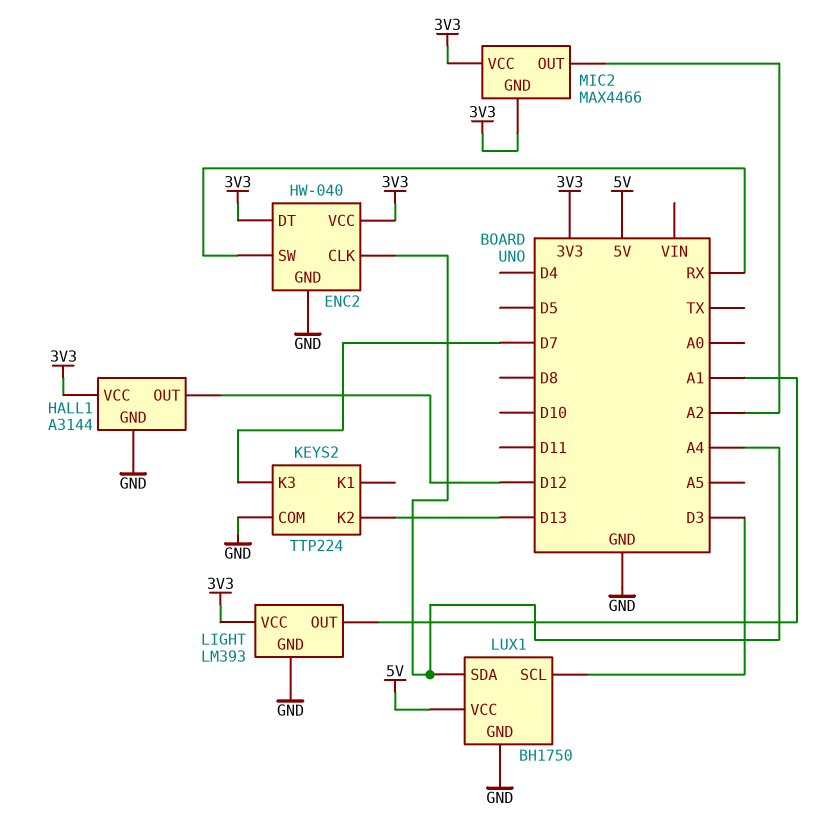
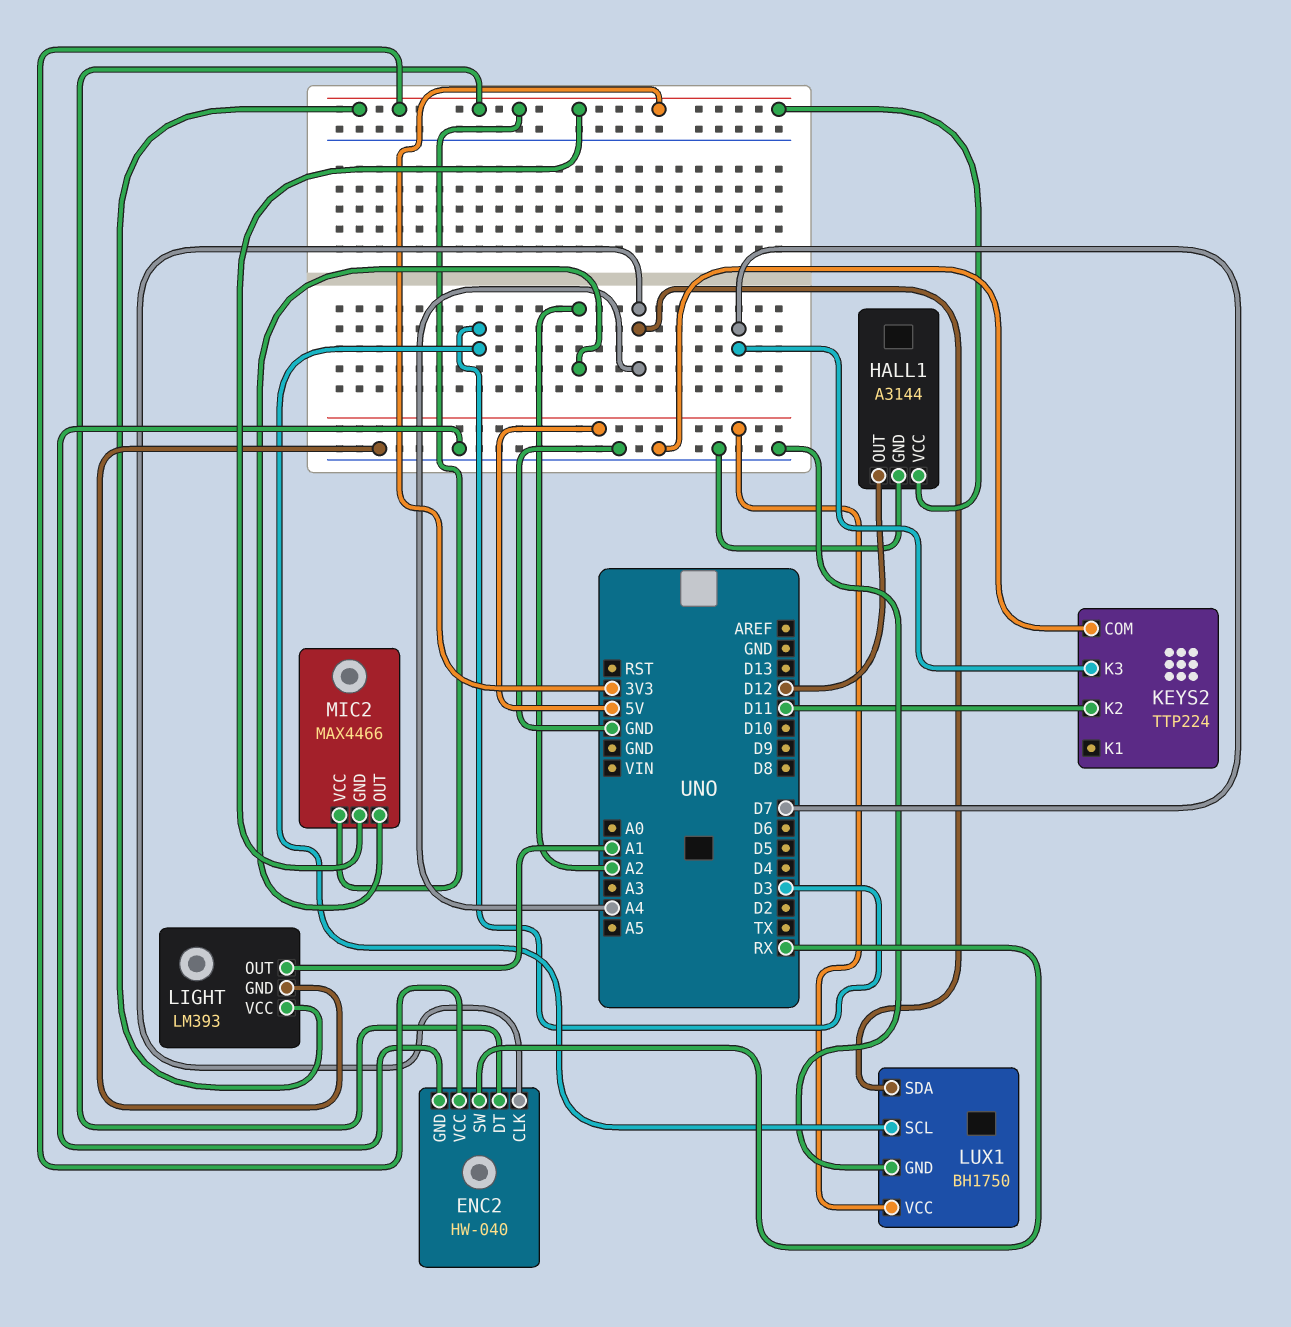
KEYS2 pin K2: D13 -> D11

